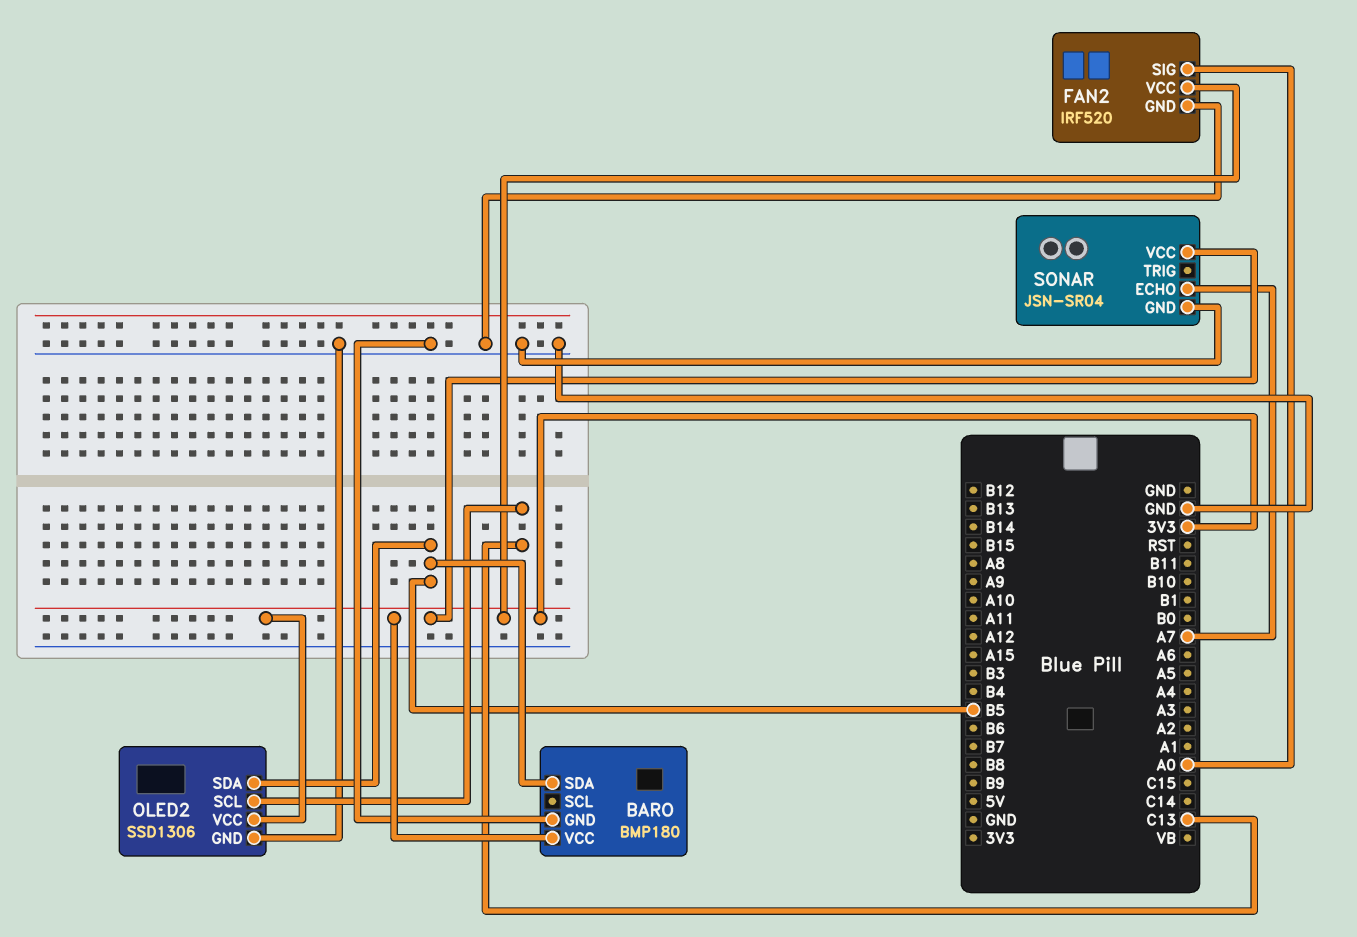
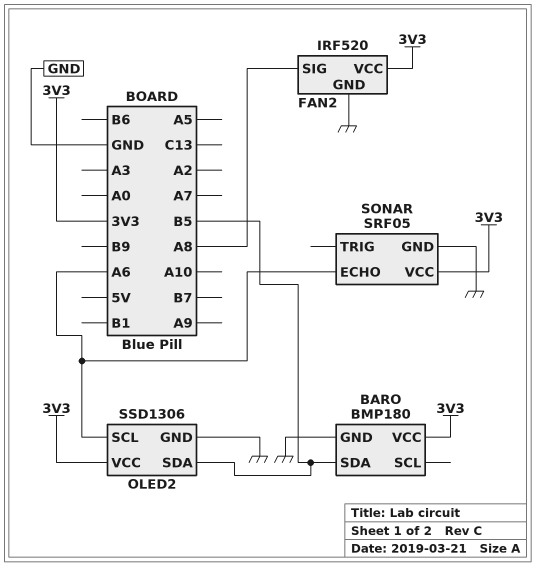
FAN2 pin SIG: A0 -> A8
OLED2 pin SCL: C13 -> A6
SONAR: JSN-SR04 -> SRF05
SONAR pin ECHO: A7 -> A6

